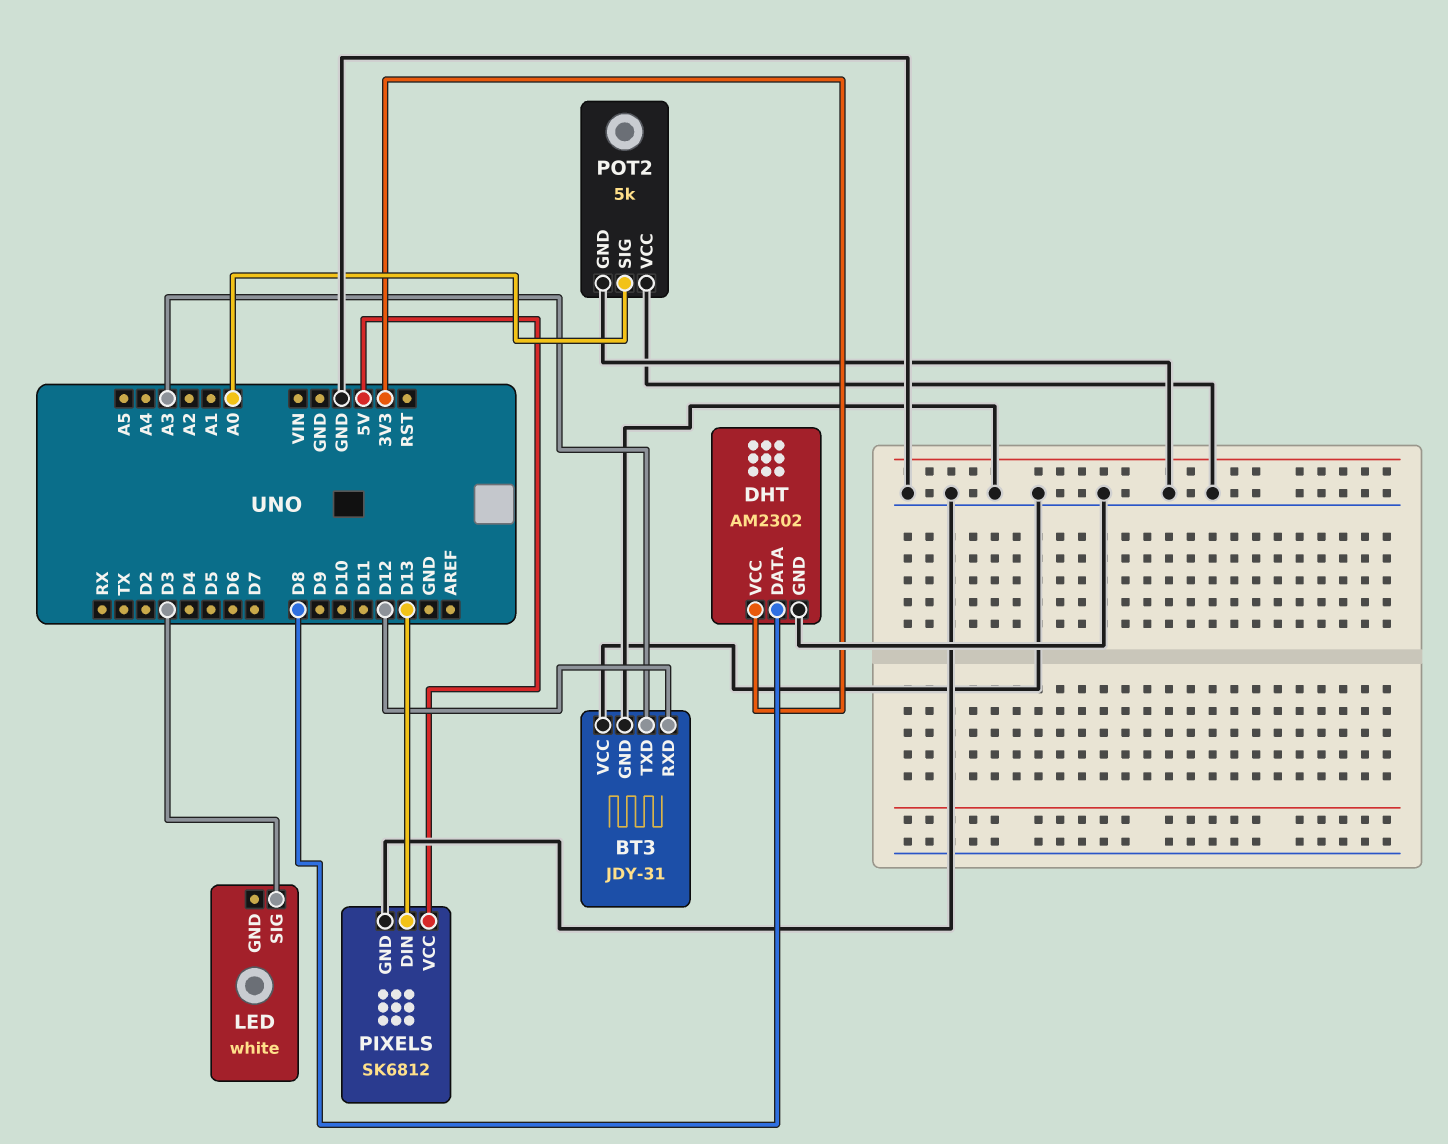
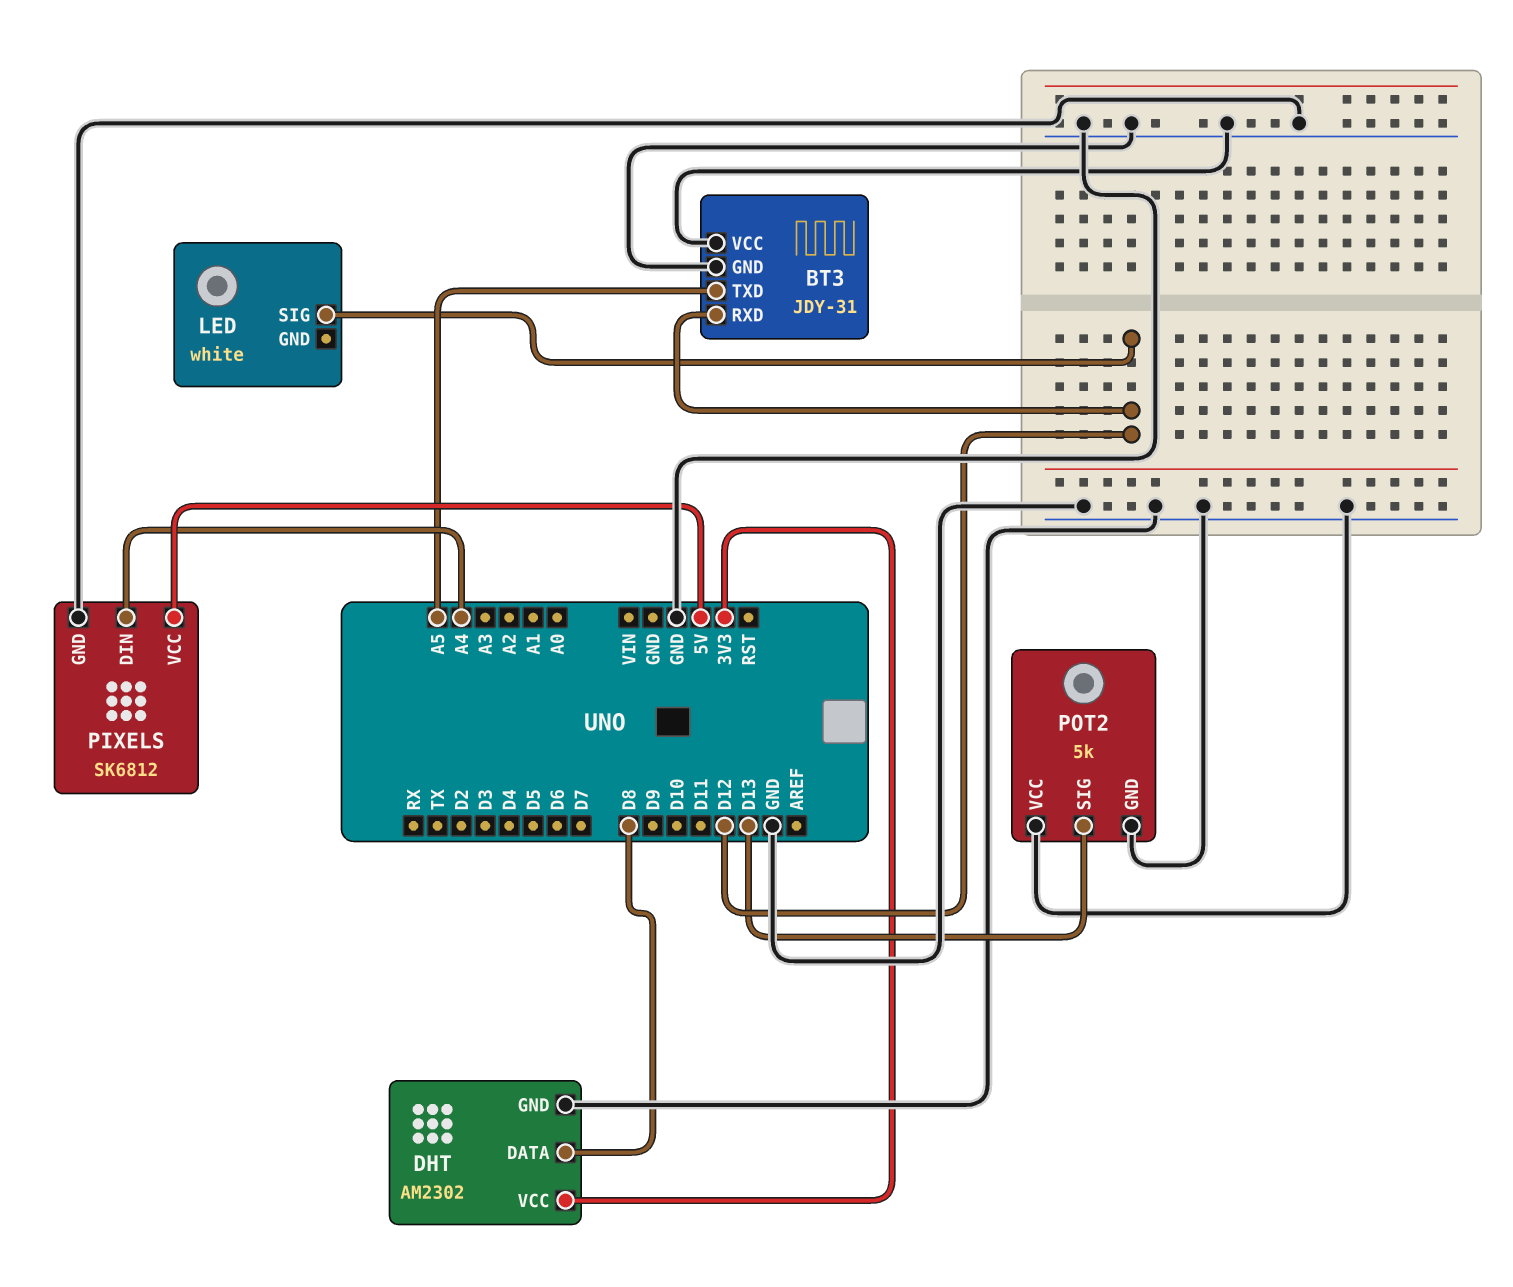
BT3 pin TXD: A3 -> A5
LED pin SIG: D3 -> D12
PIXELS pin DIN: D13 -> A4
POT2 pin SIG: A0 -> D13

